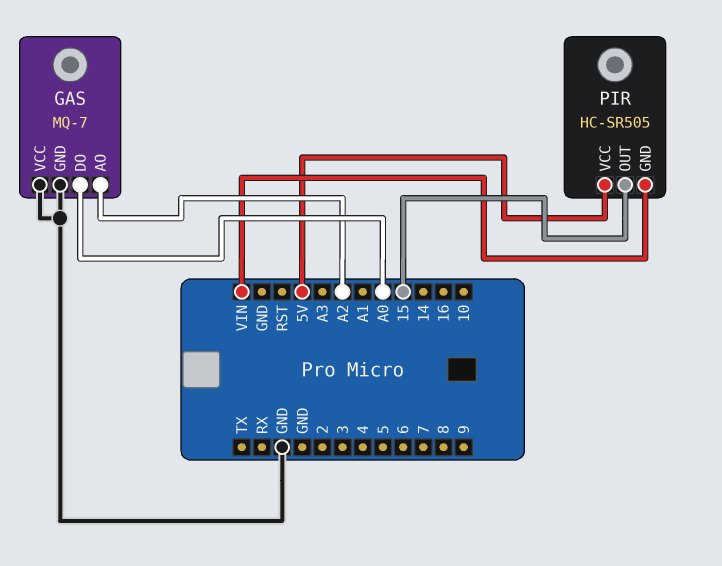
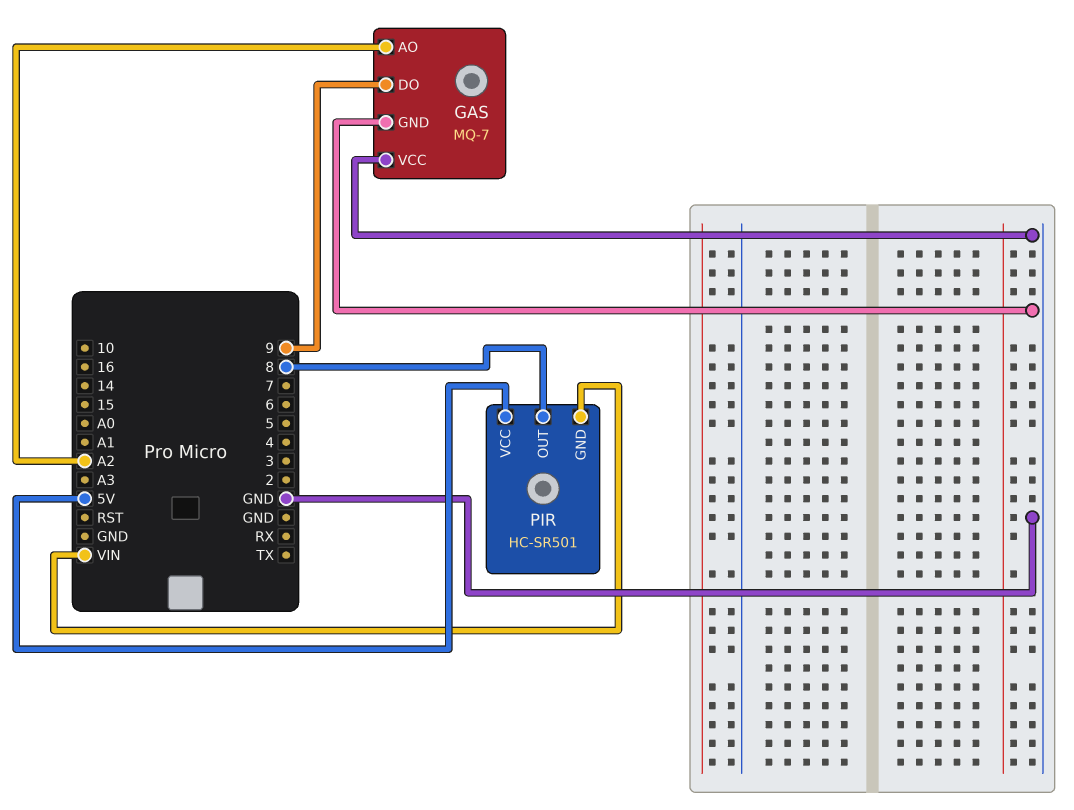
GAS pin DO: A0 -> 9
PIR: HC-SR505 -> HC-SR501
PIR pin OUT: 15 -> 8

